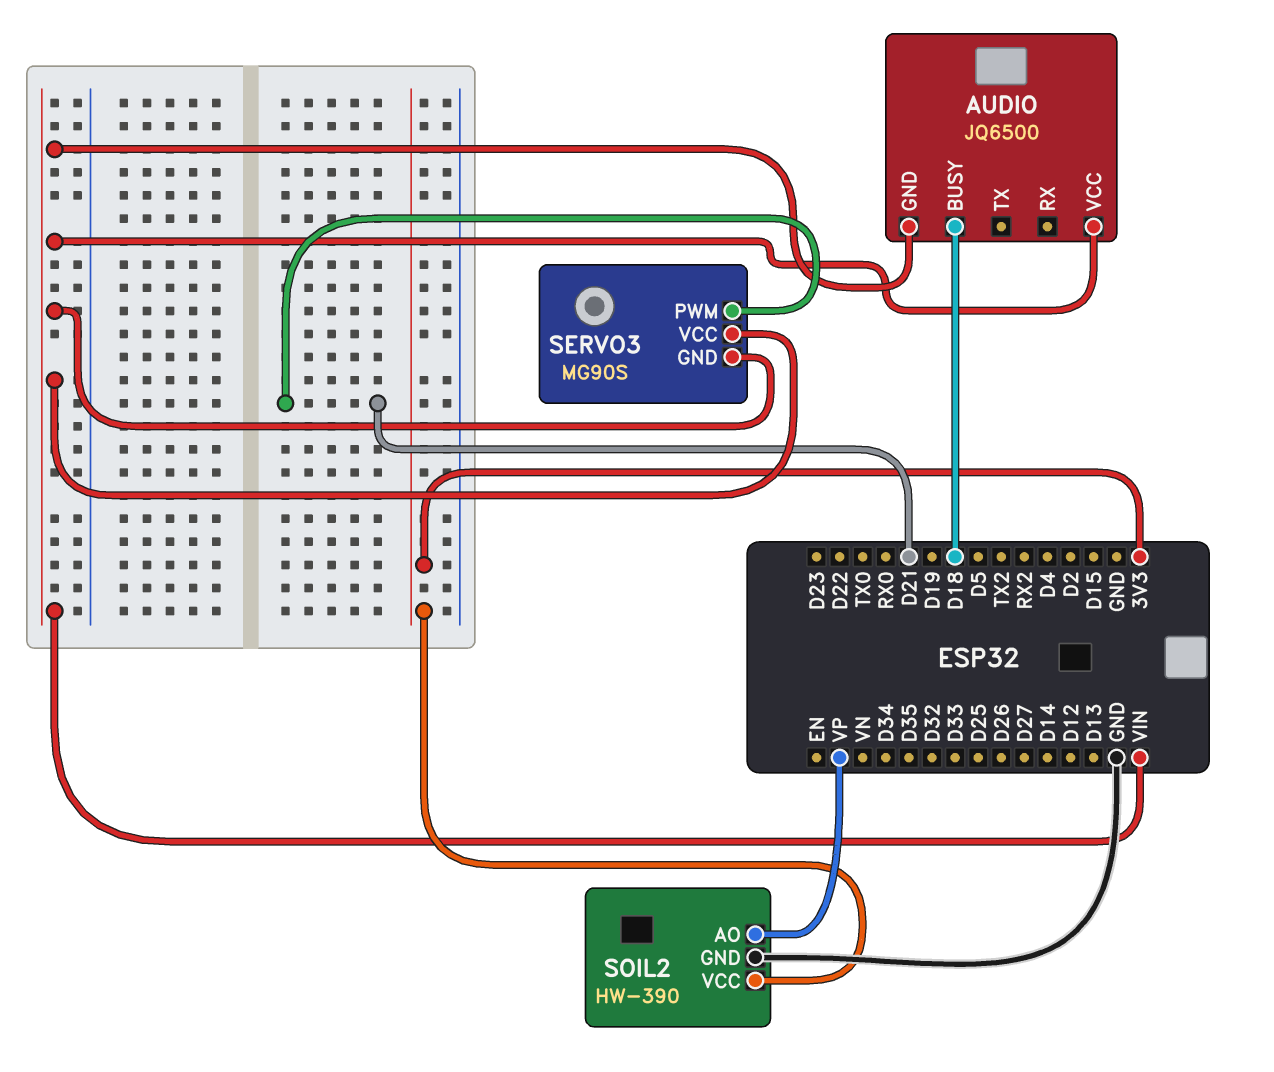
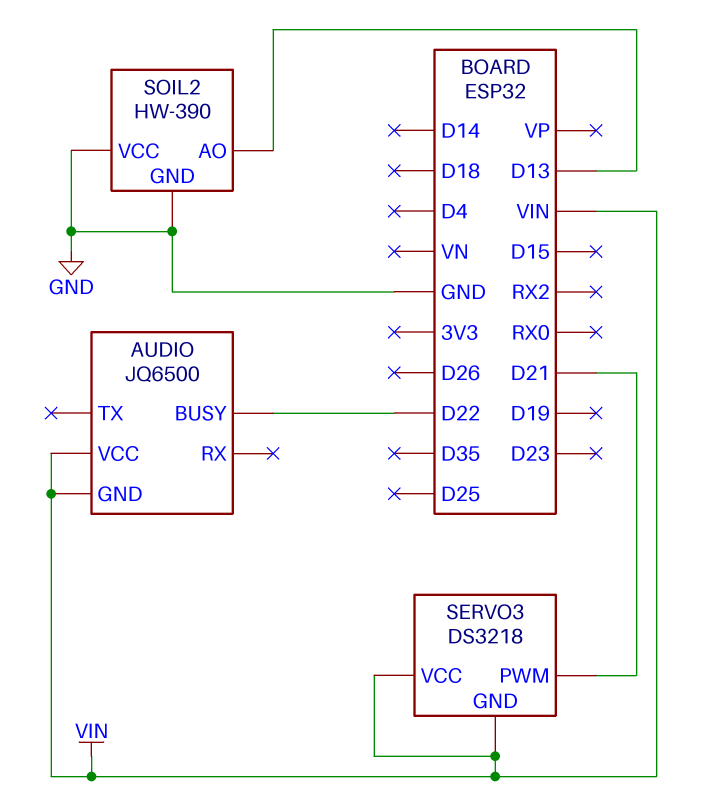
AUDIO pin BUSY: D18 -> D22
SERVO3: MG90S -> DS3218
SOIL2 pin AO: VP -> D13
SOIL2 pin VCC: 3V3 -> GND

